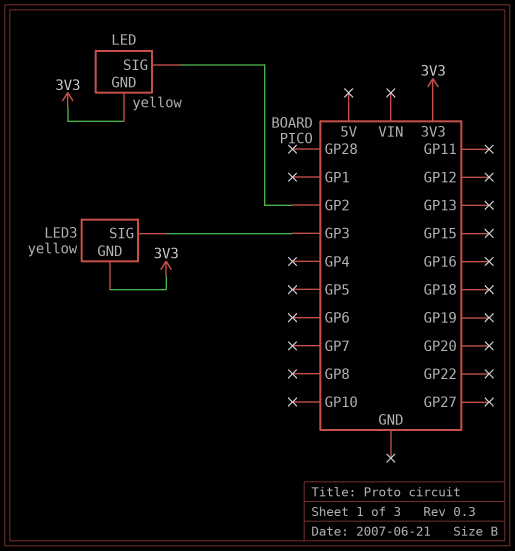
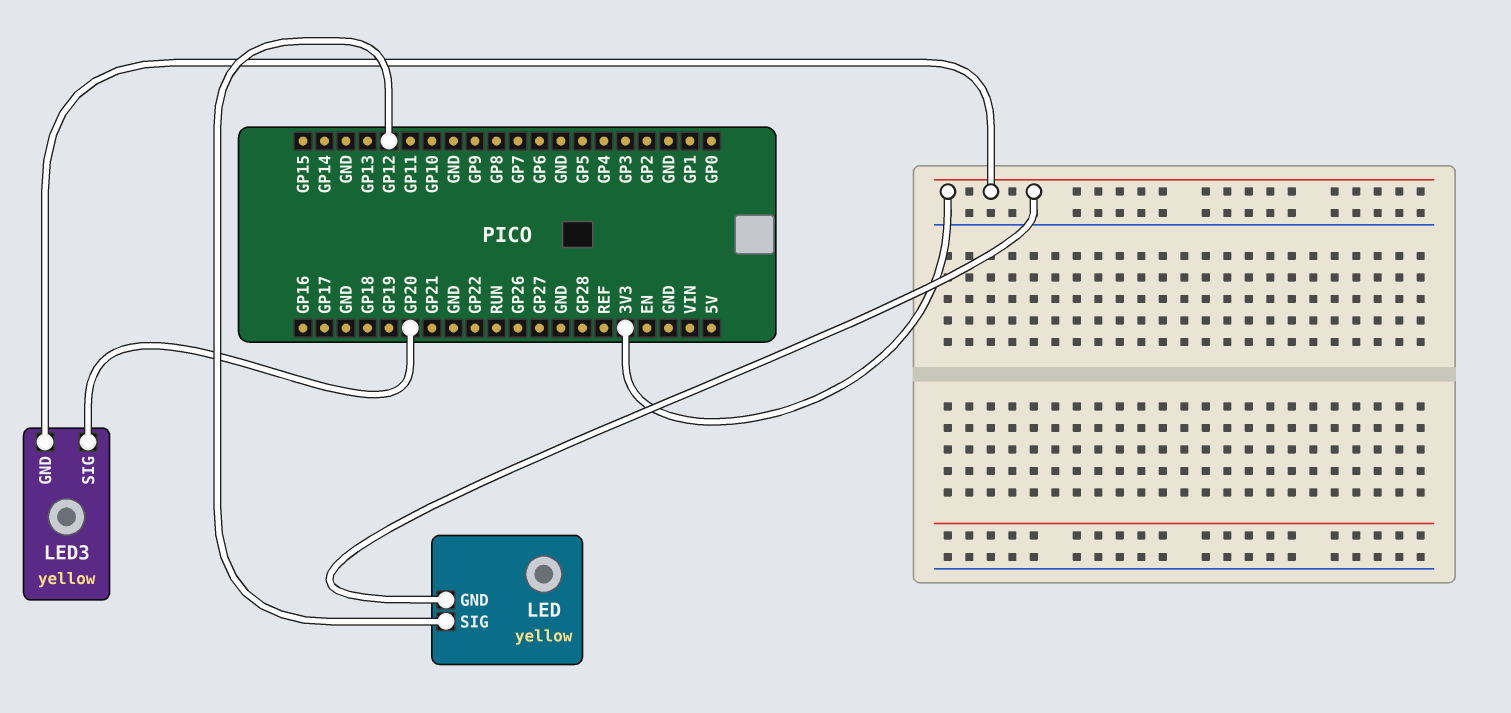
LED pin SIG: GP2 -> GP12
LED3 pin SIG: GP3 -> GP20

